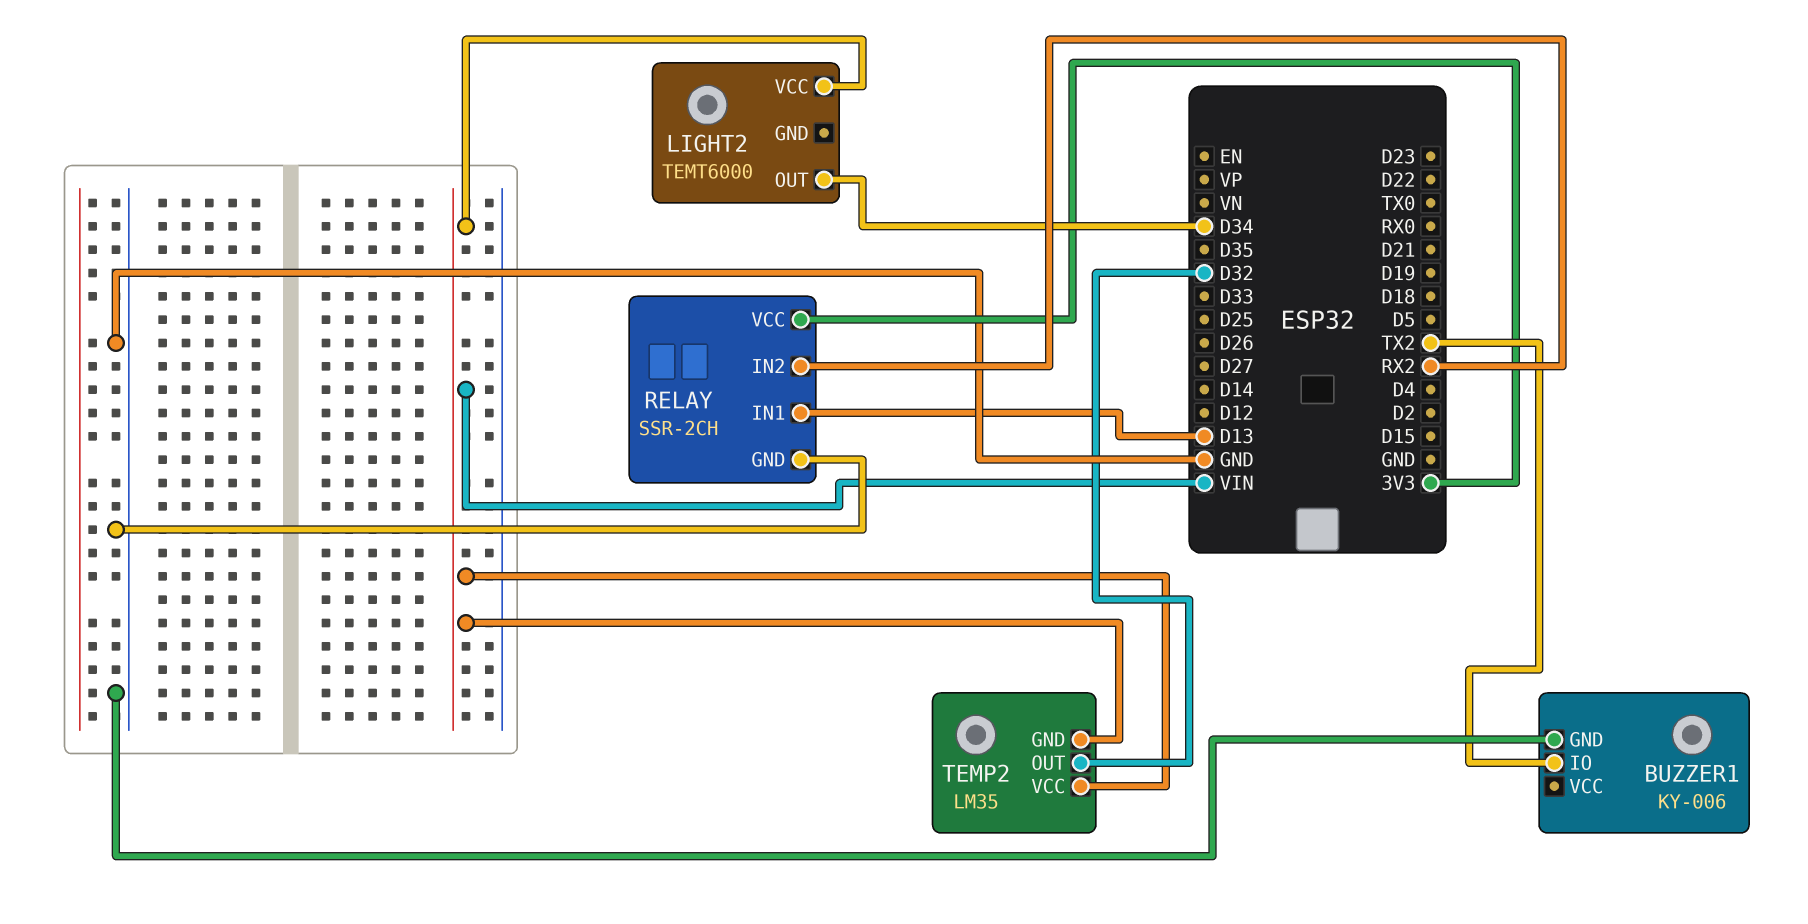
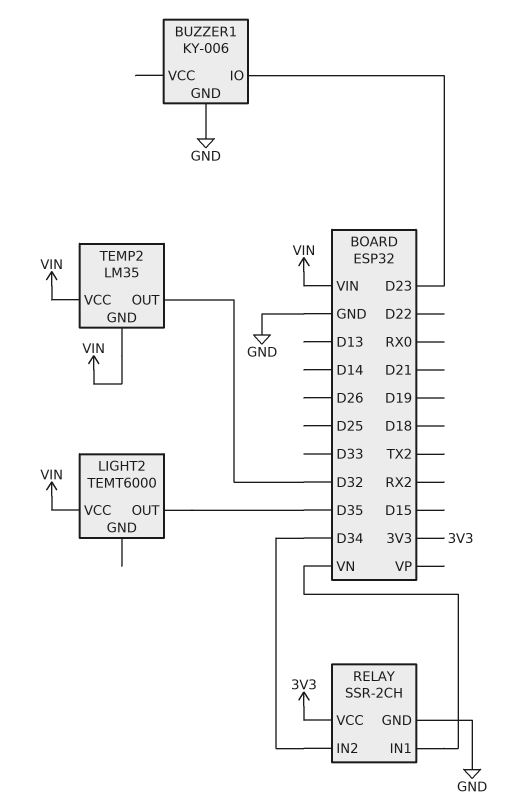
BUZZER1 pin IO: TX2 -> D23
LIGHT2 pin OUT: D34 -> D35
RELAY pin IN1: D13 -> VN
RELAY pin IN2: RX2 -> D34

